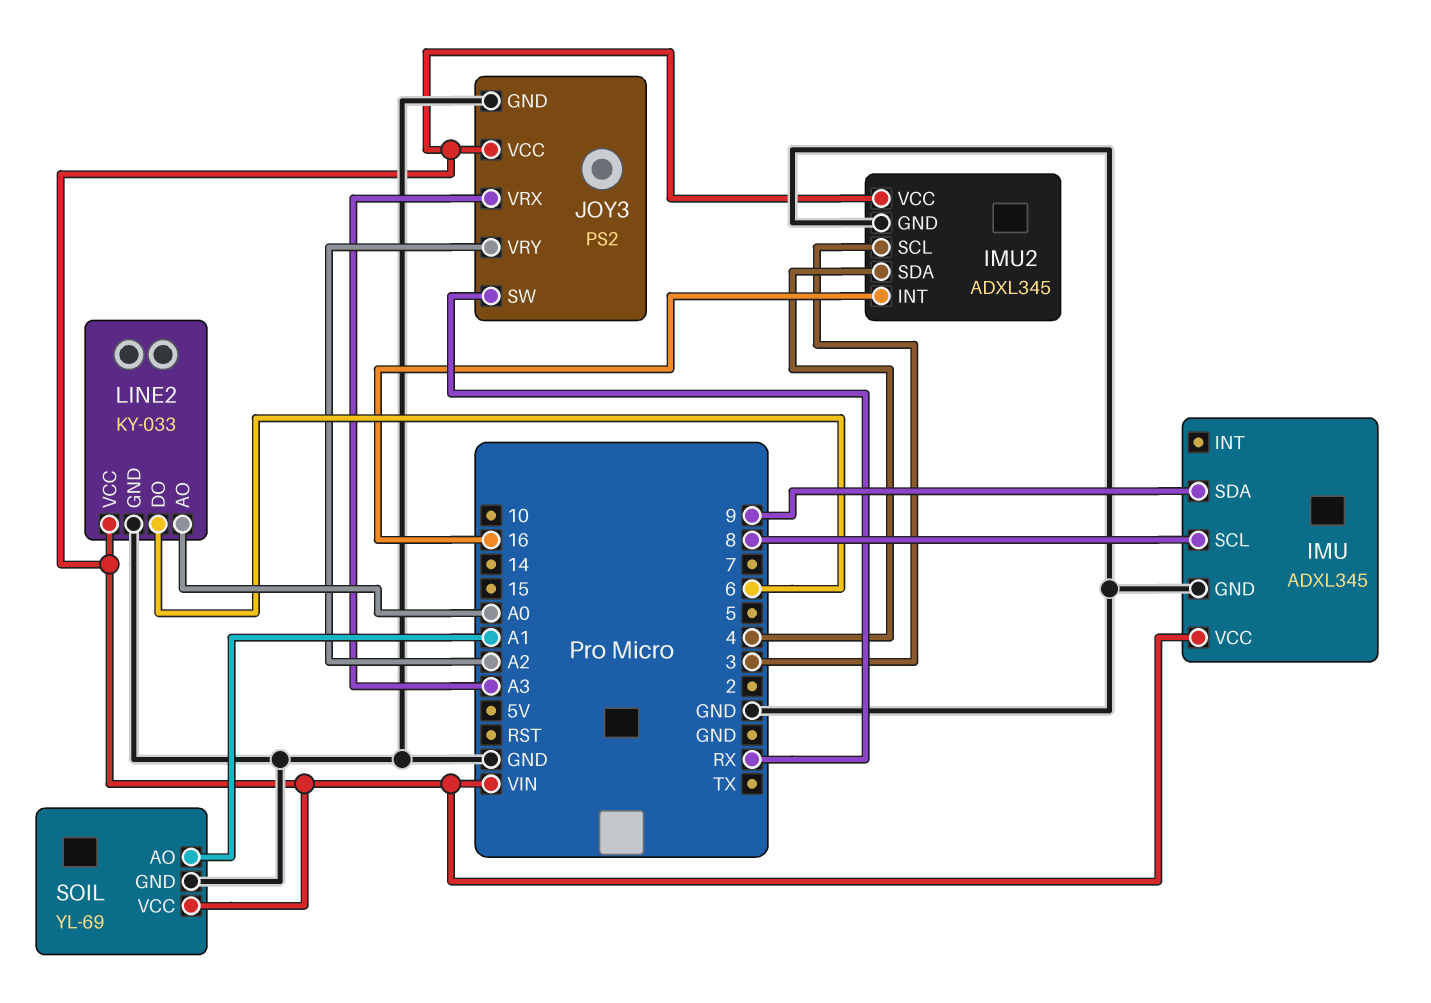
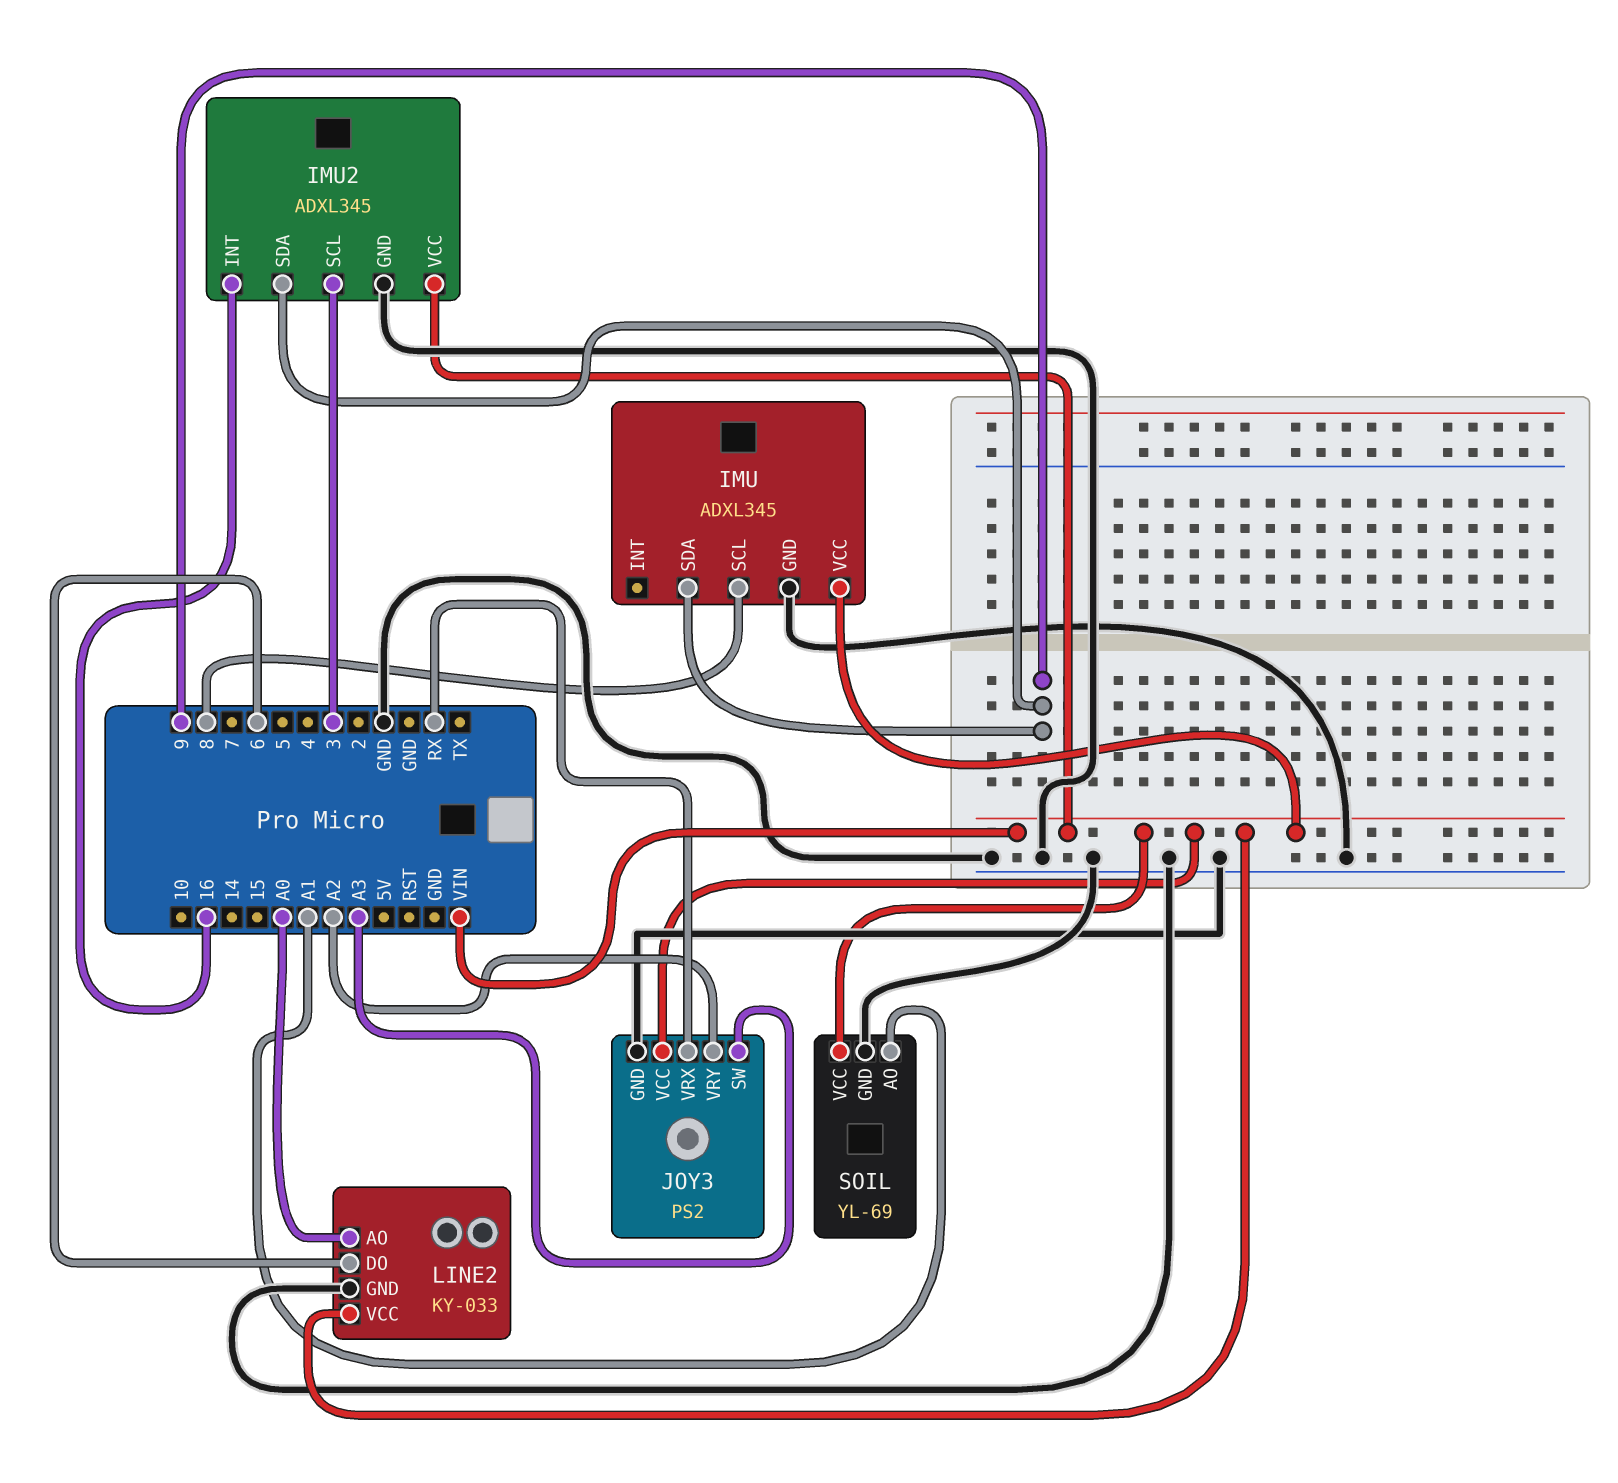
IMU2 pin SDA: 4 -> 9
JOY3 pin SW: RX -> A3
JOY3 pin VRX: A3 -> RX

